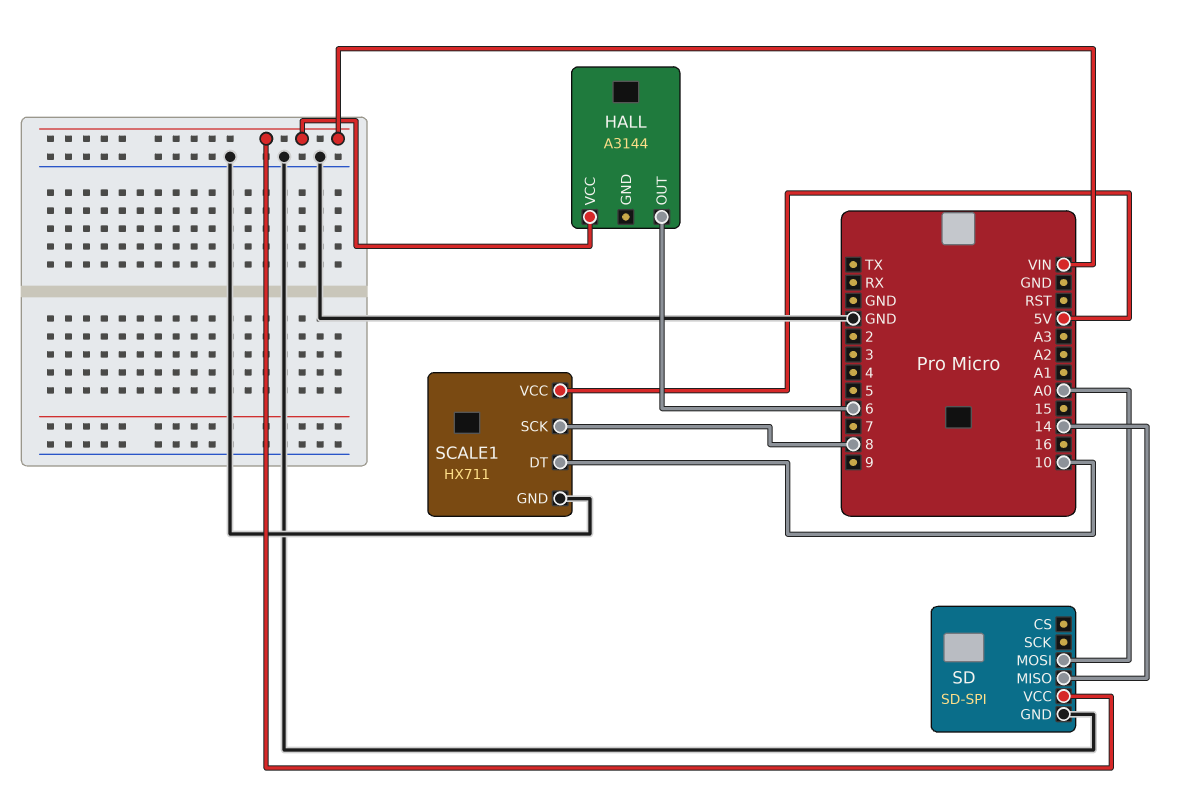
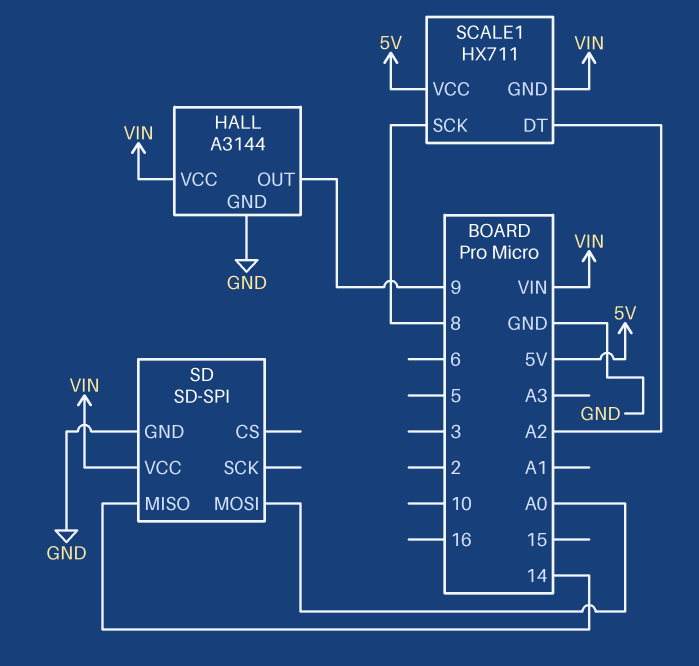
HALL pin GND: none -> GND
HALL pin OUT: 6 -> 9
SCALE1 pin DT: 10 -> A2
SCALE1 pin GND: GND -> VIN

